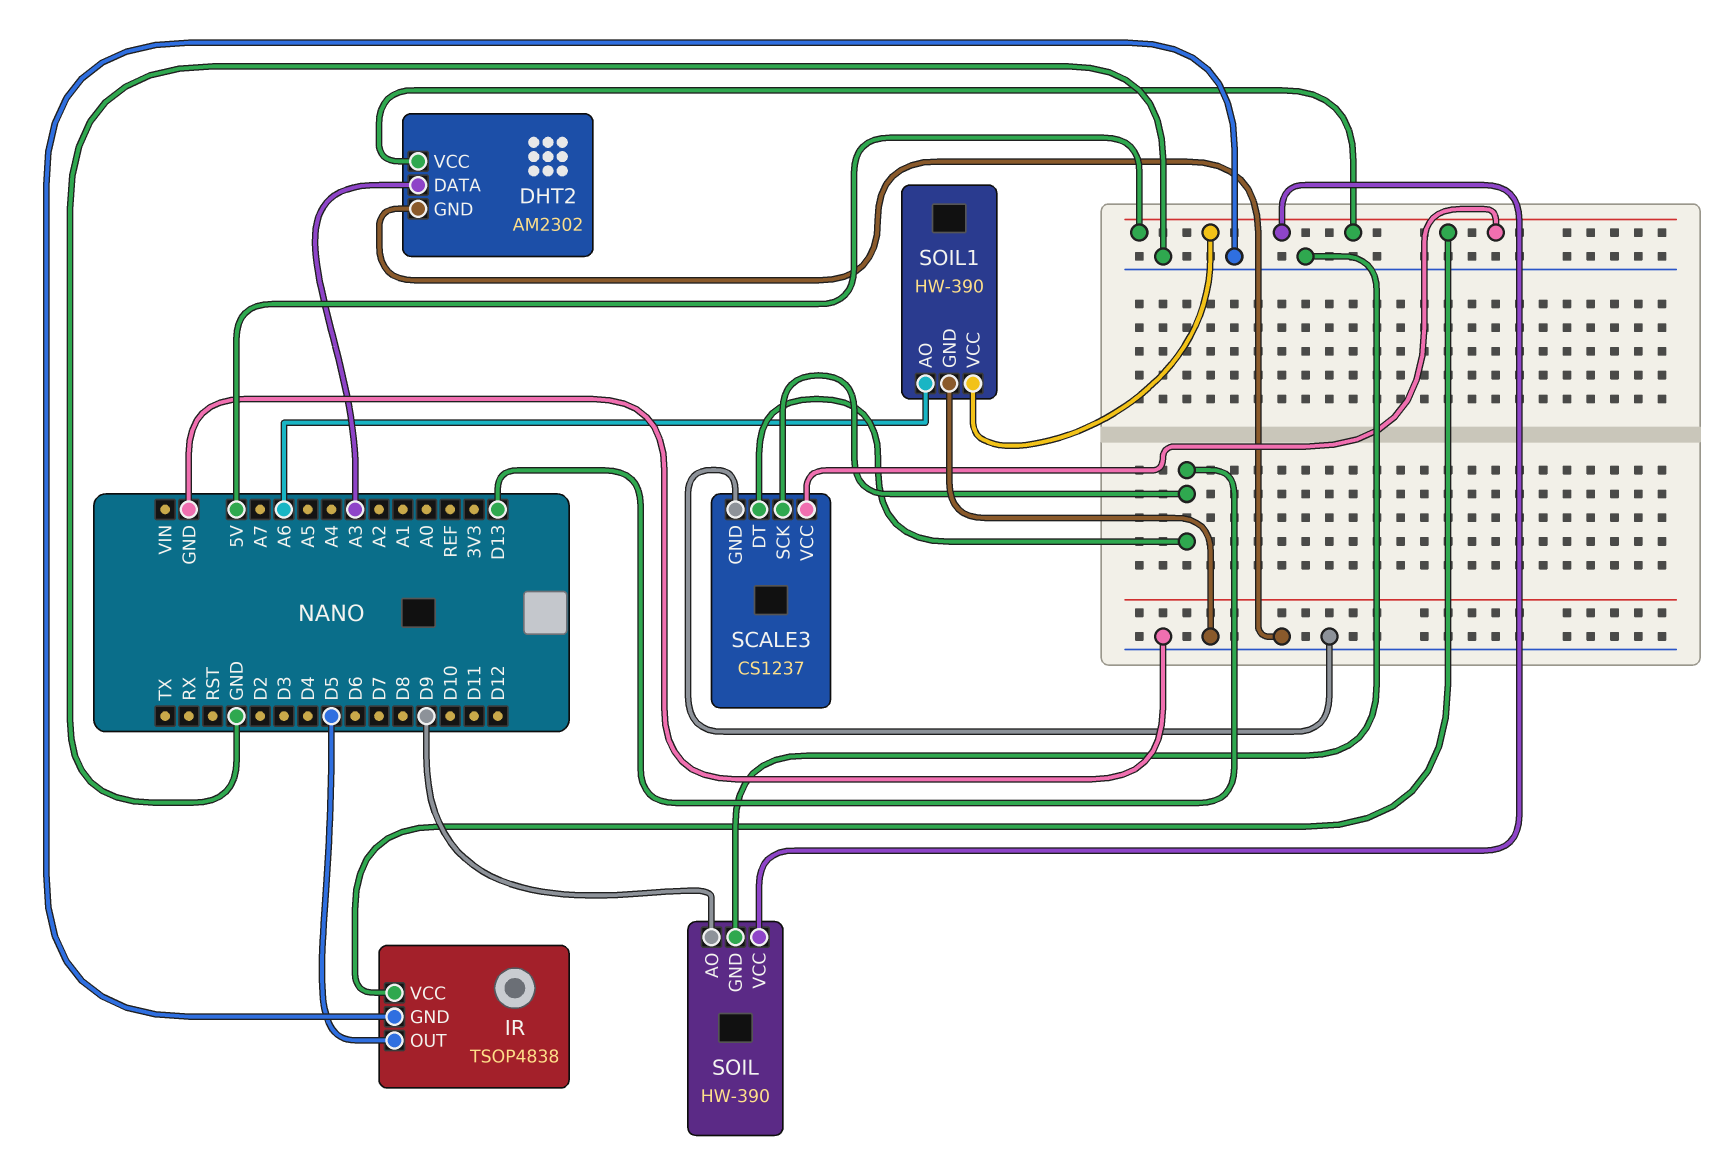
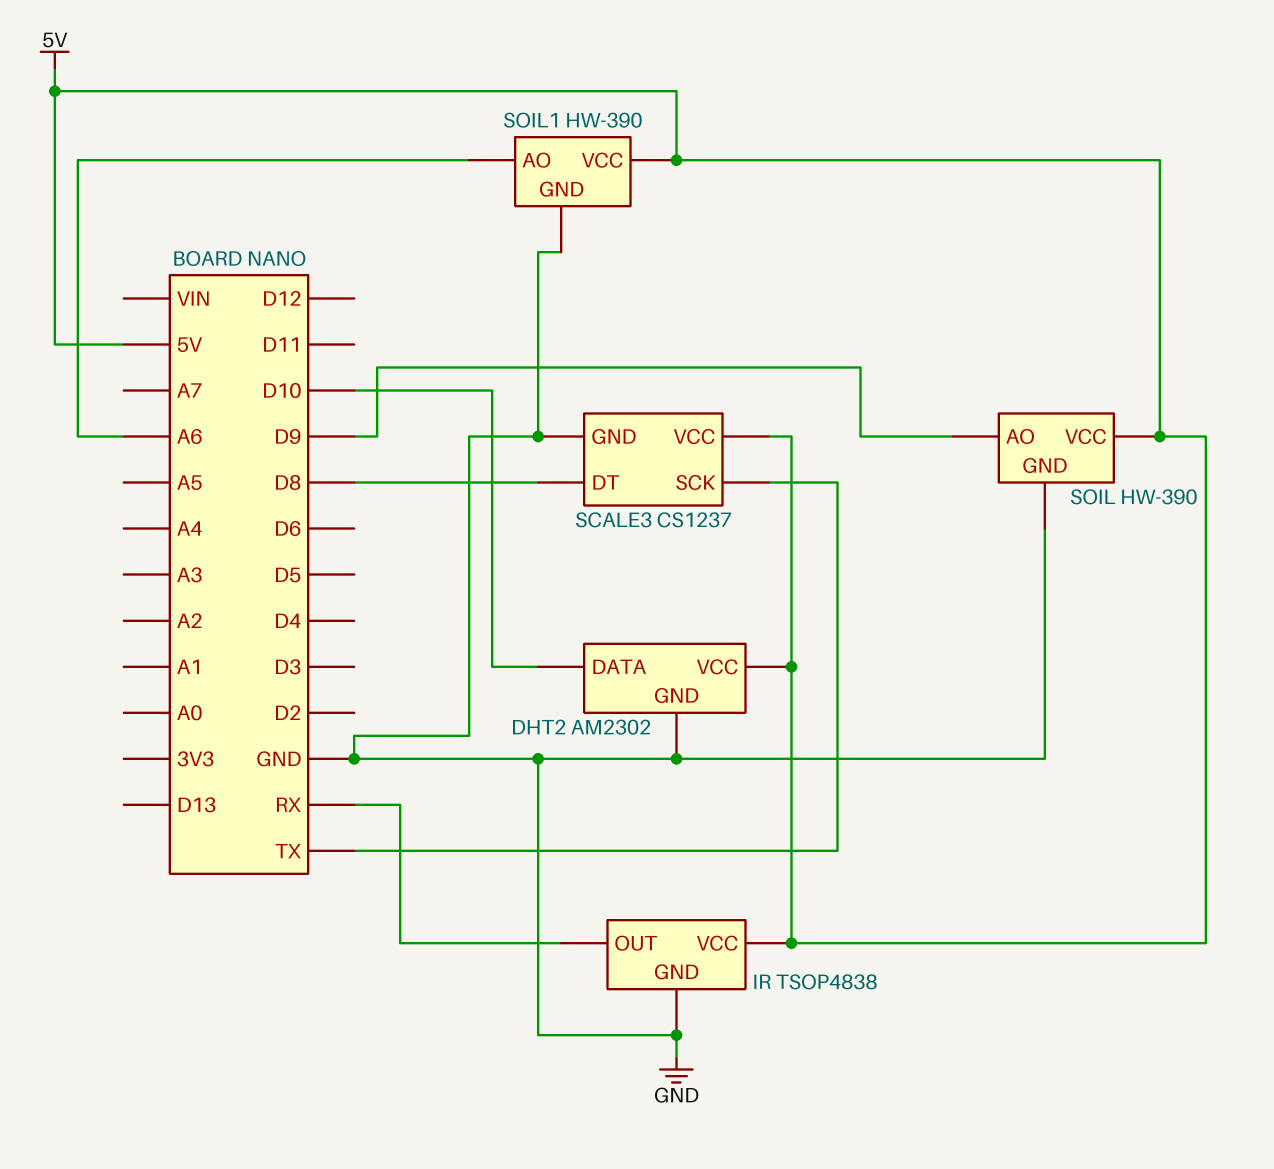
DHT2 pin DATA: A3 -> D10
IR pin OUT: D5 -> RX
SCALE3 pin DT: D13 -> D8
SCALE3 pin SCK: D13 -> TX

